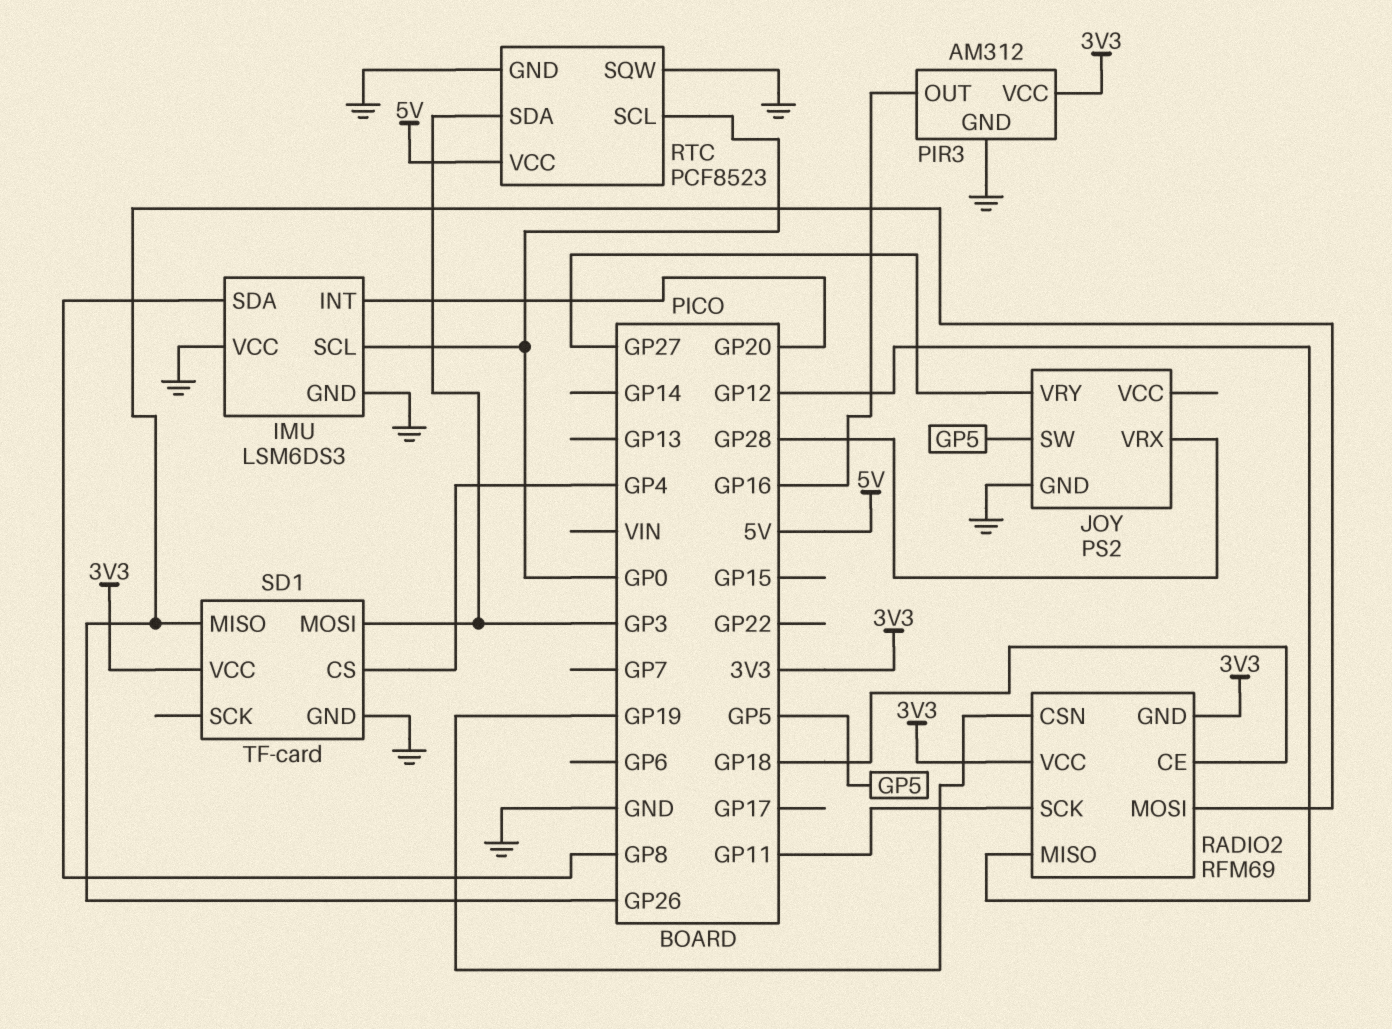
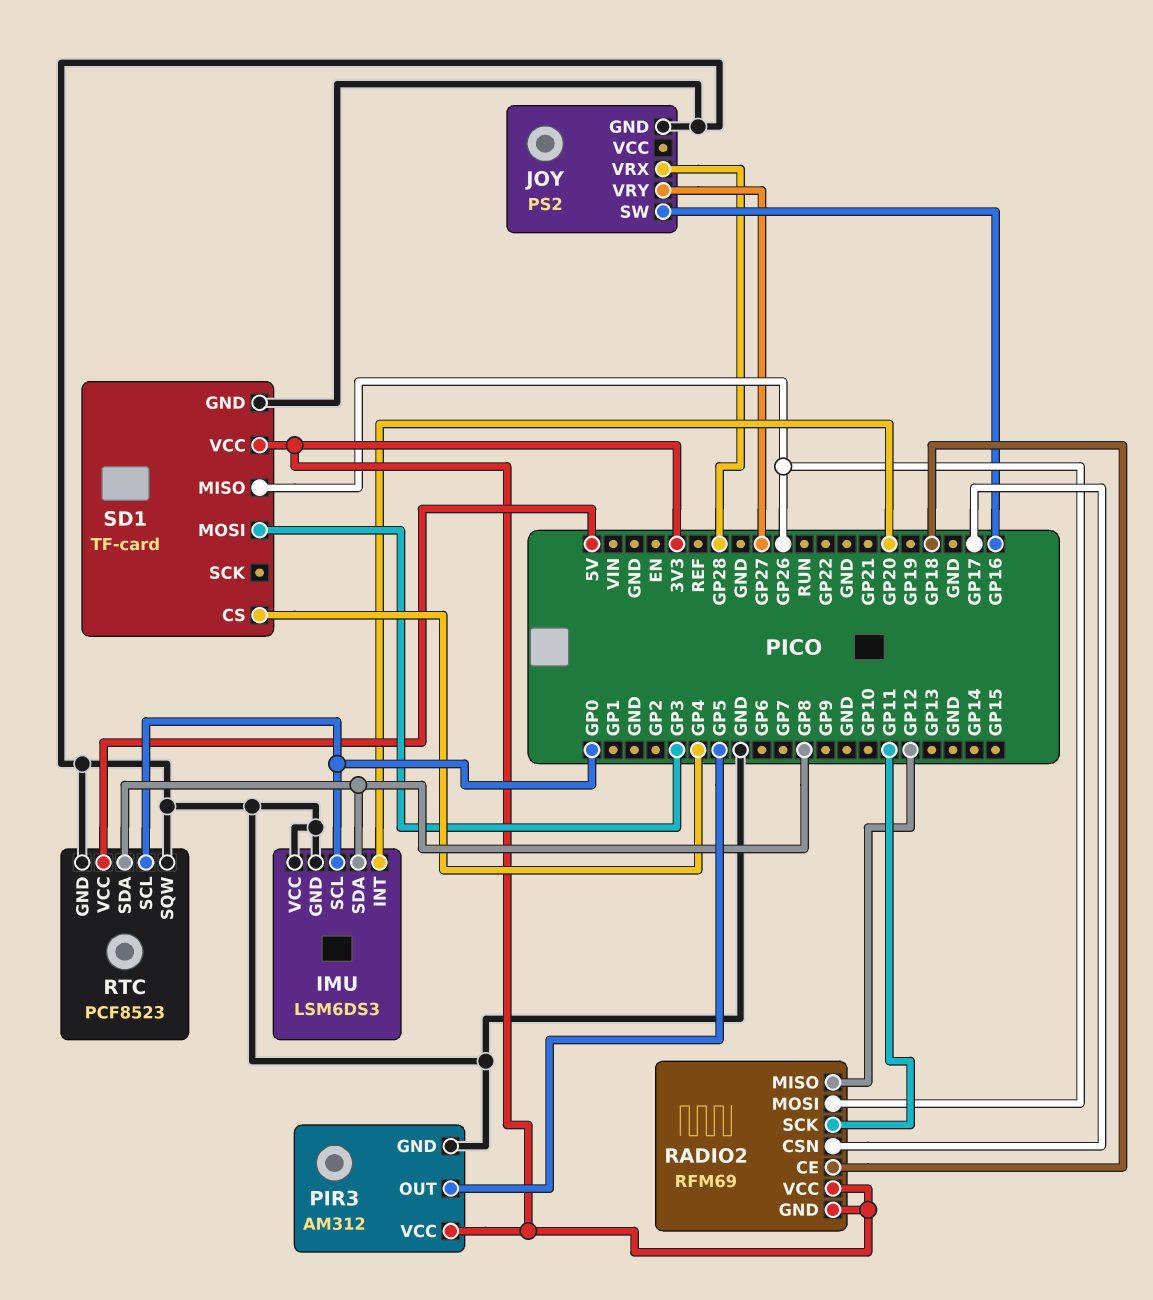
JOY pin SW: GP5 -> GP16
PIR3 pin OUT: GP16 -> GP5
RADIO2 pin CSN: GP19 -> GP17
RTC pin SDA: GP3 -> GP8

